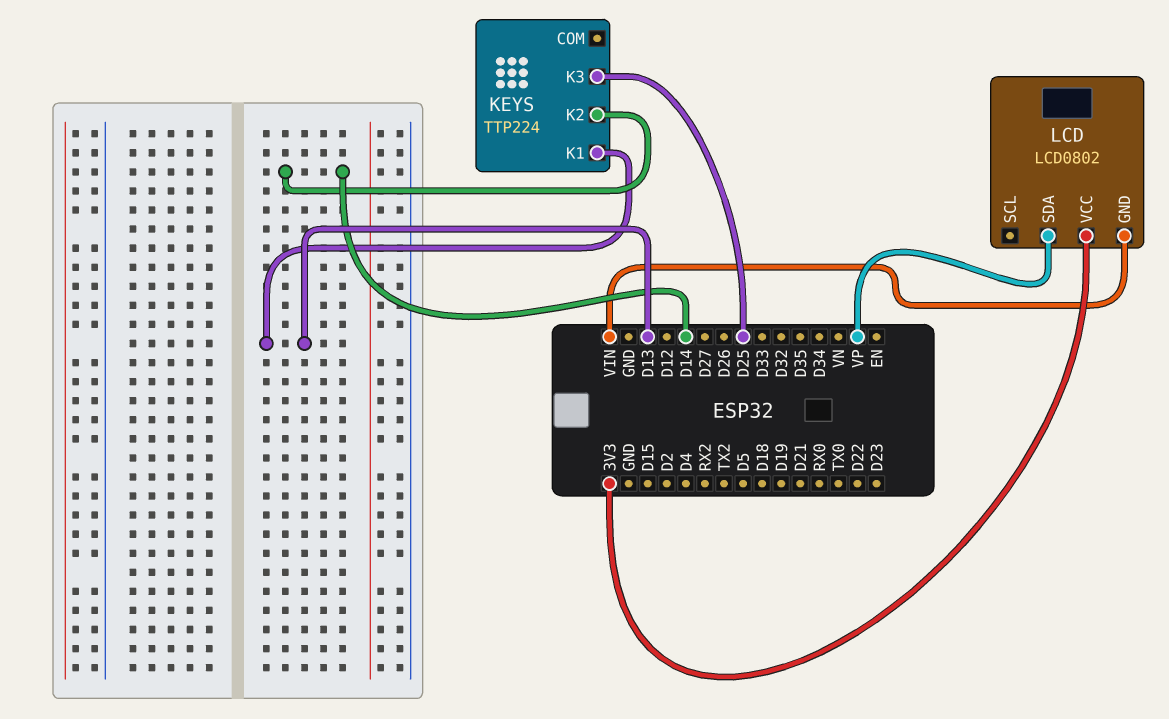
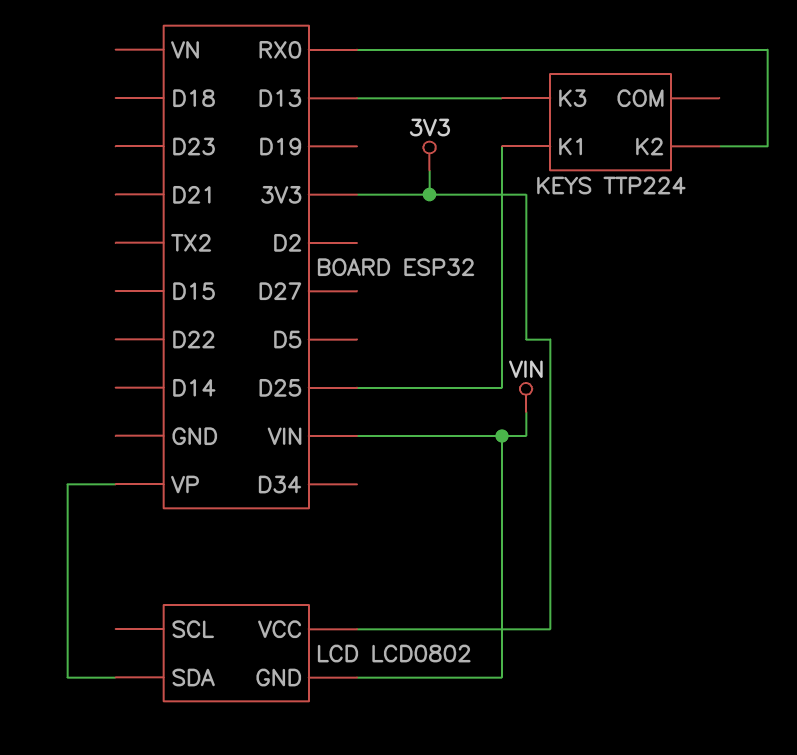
KEYS pin K1: D13 -> D25
KEYS pin K2: D14 -> RX0
KEYS pin K3: D25 -> D13

